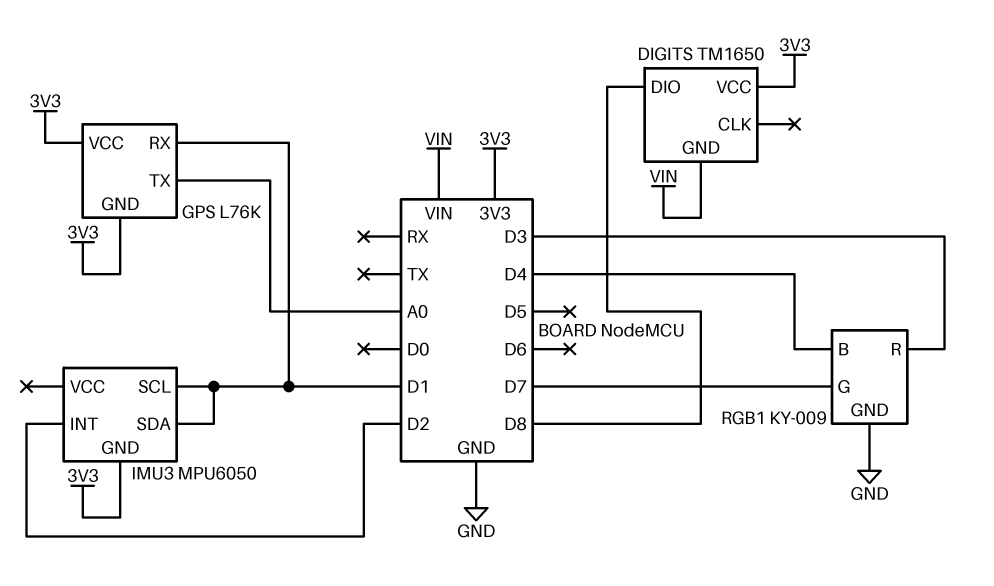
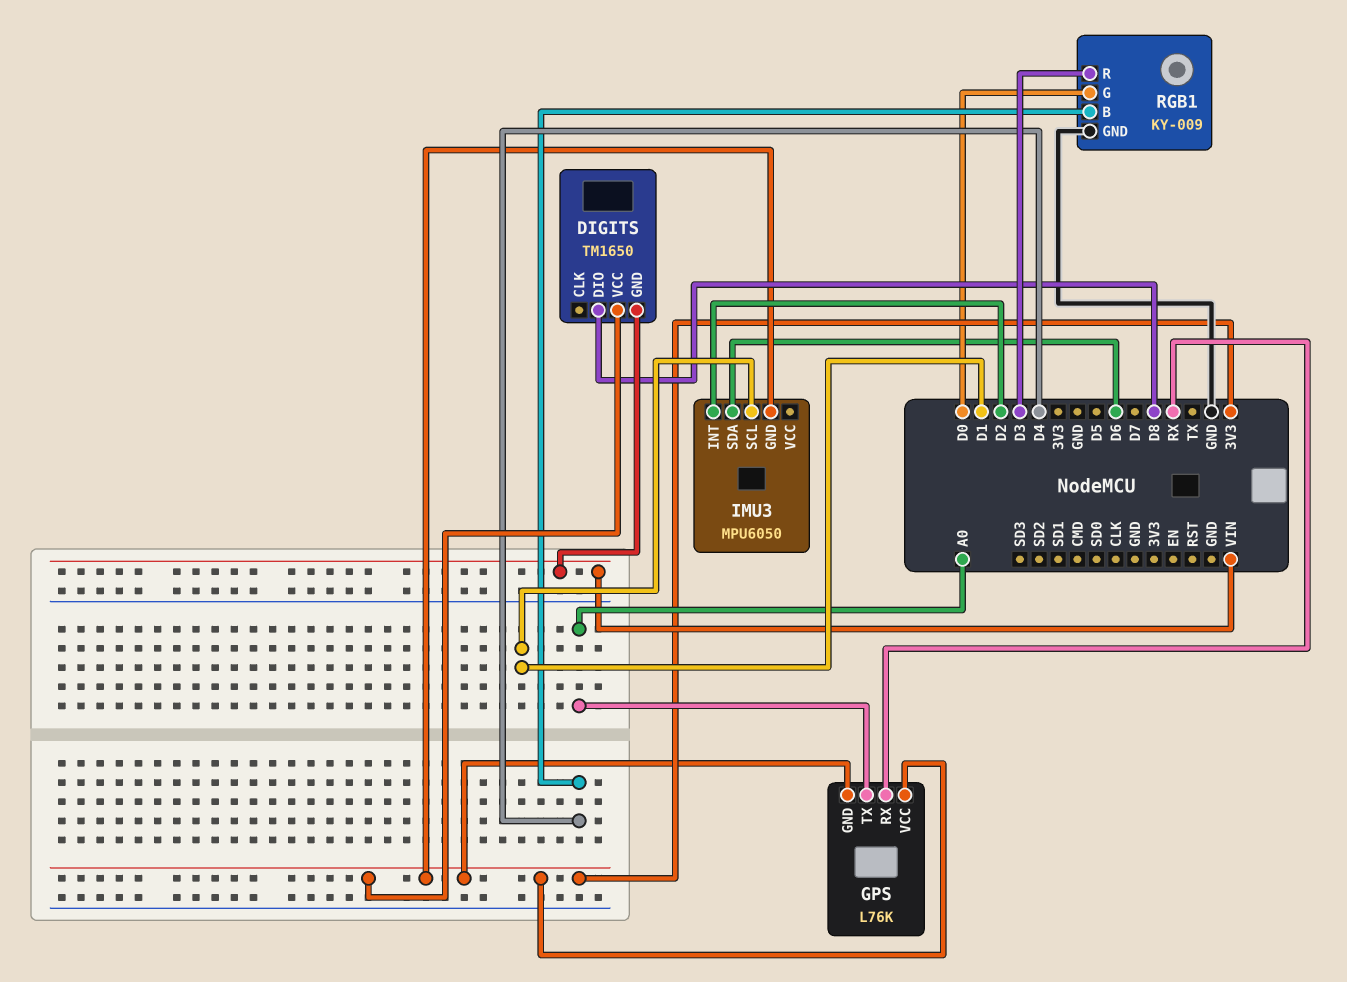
GPS pin RX: D1 -> RX
IMU3 pin SDA: D1 -> D6
RGB1 pin G: D7 -> D0

